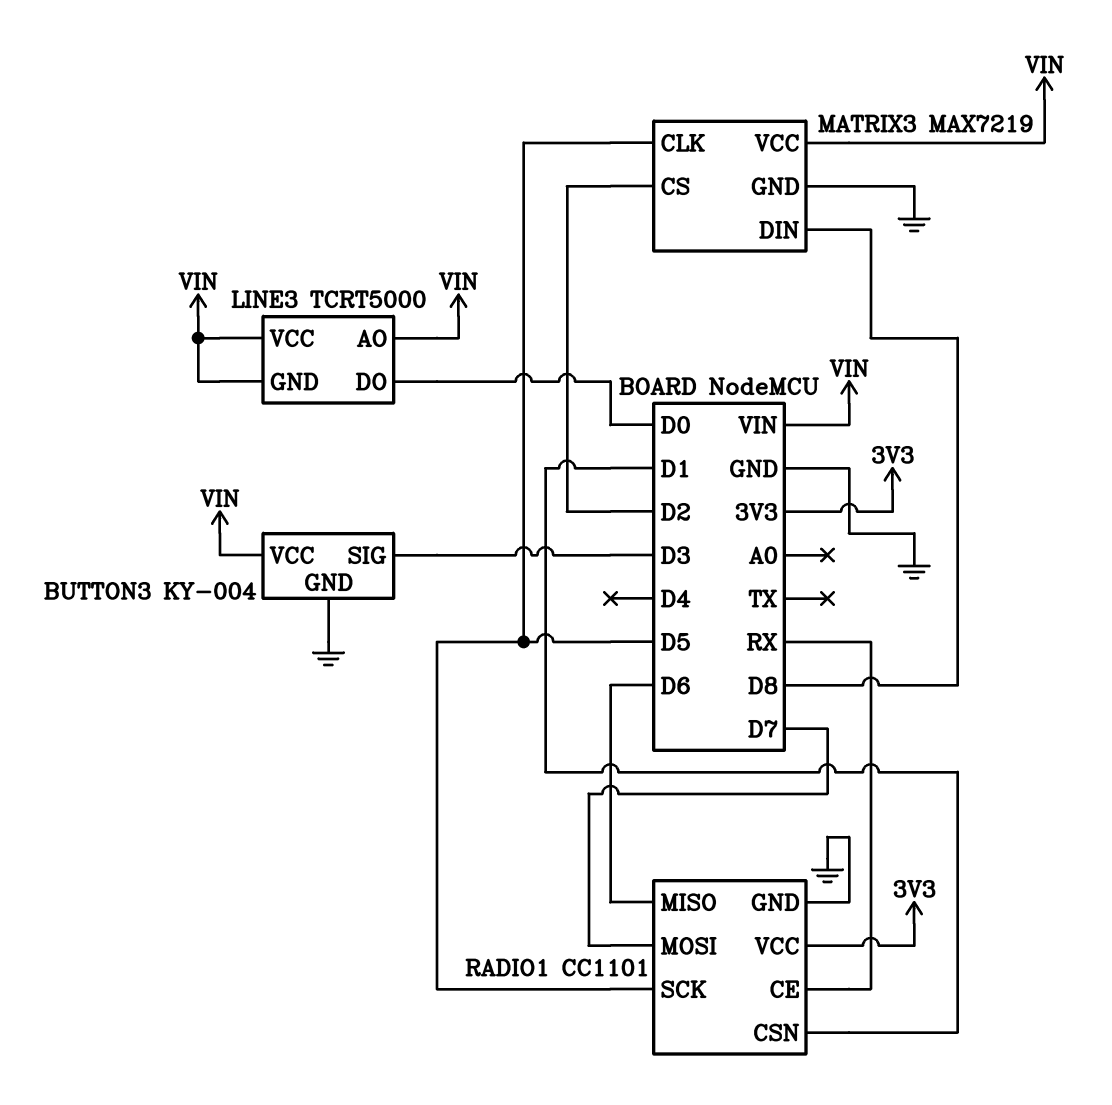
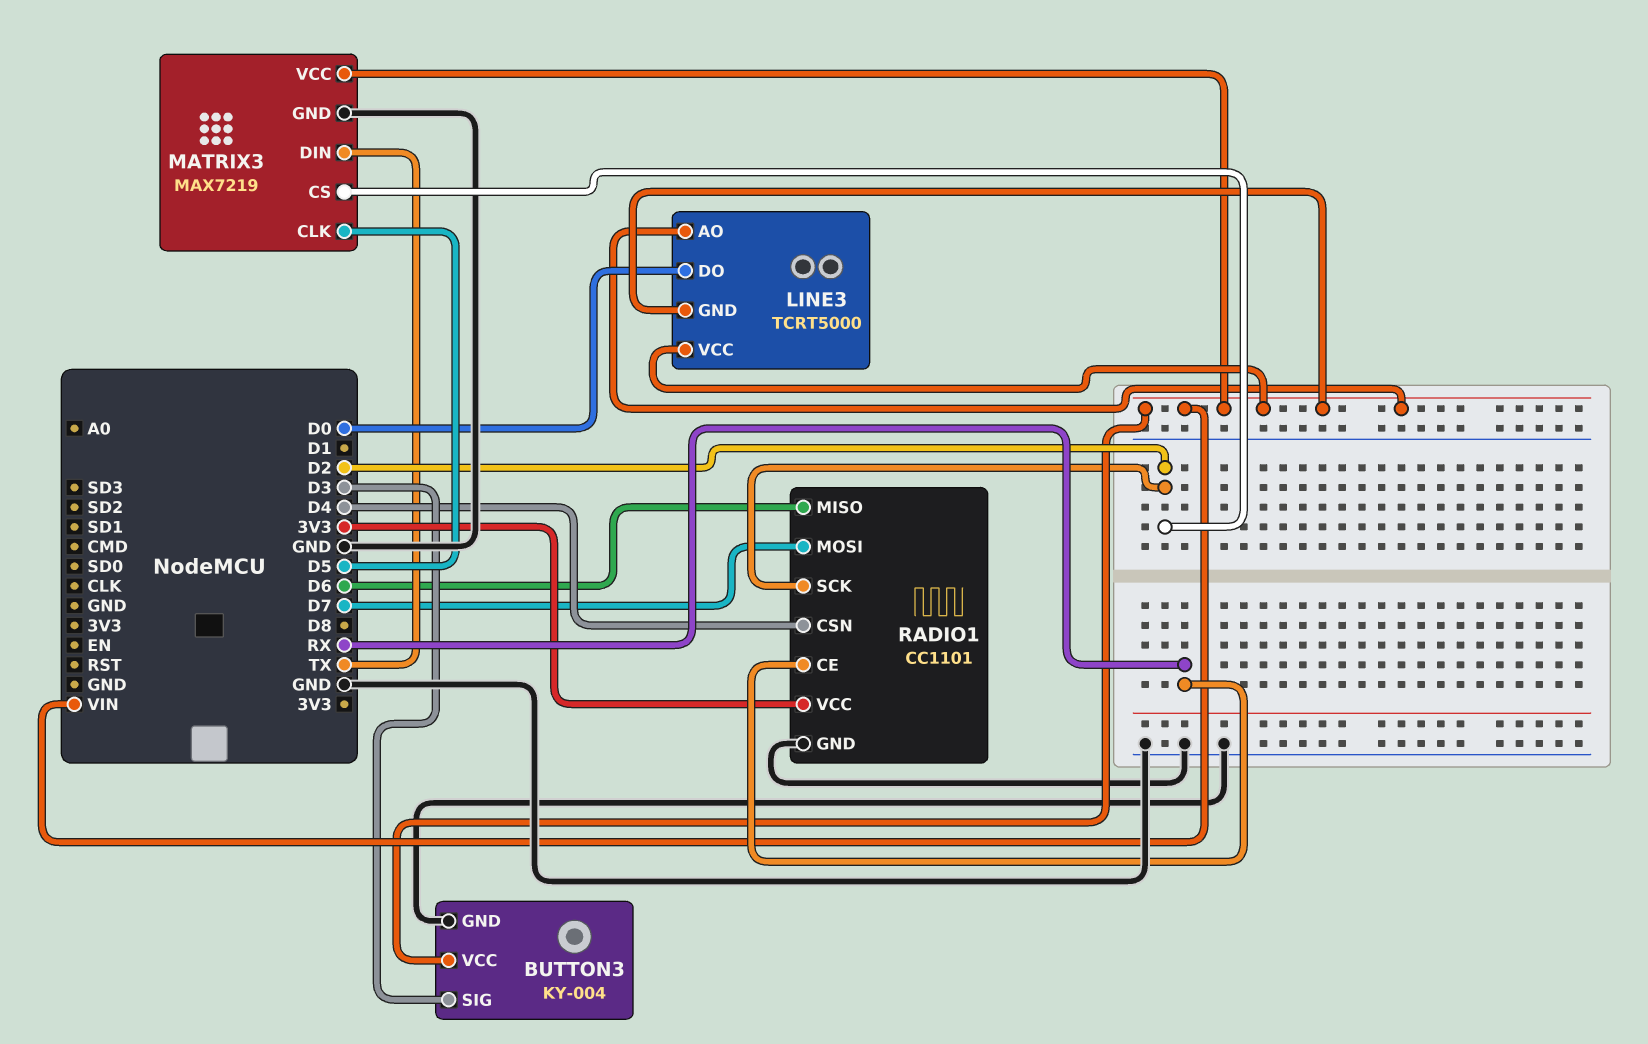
MATRIX3 pin DIN: D8 -> TX
RADIO1 pin CSN: D1 -> D4
RADIO1 pin SCK: D5 -> D2

